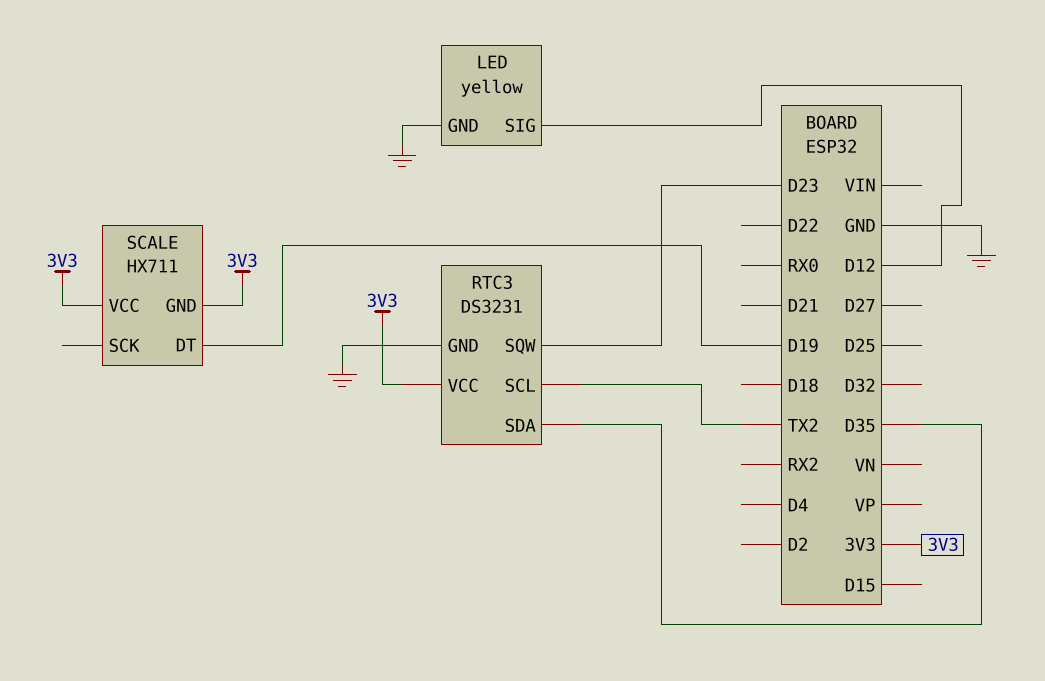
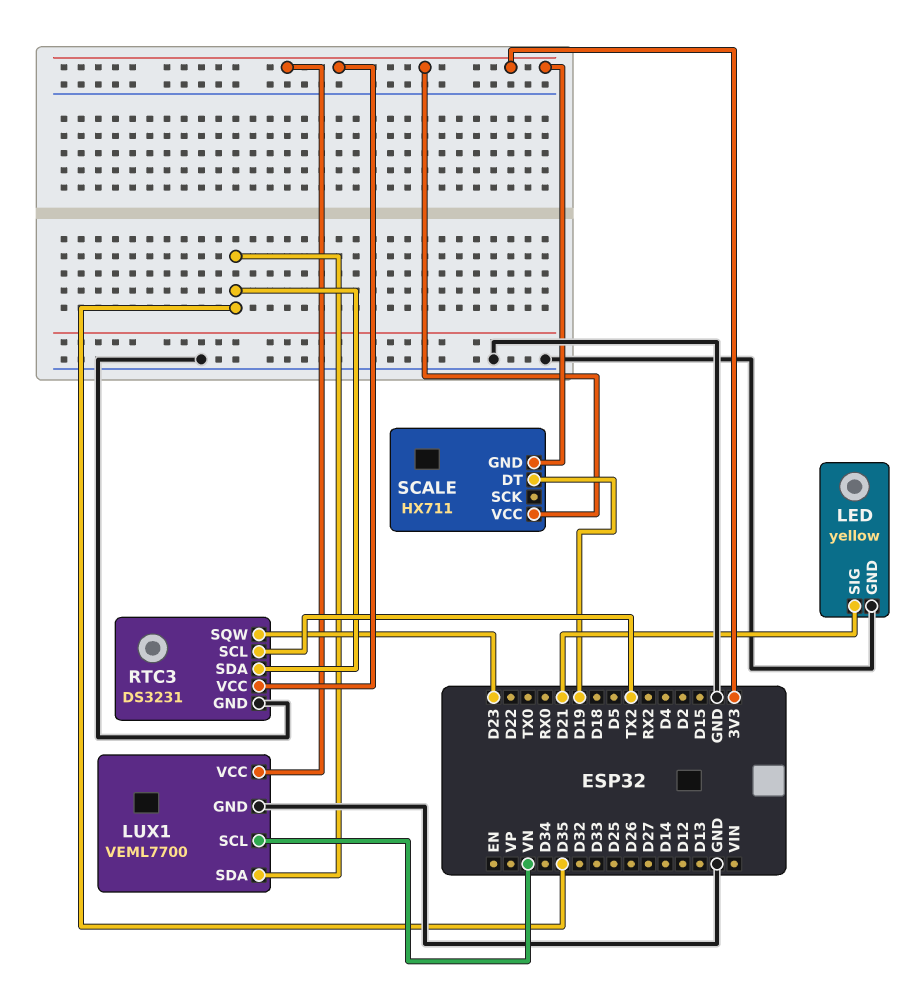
LED pin SIG: D12 -> D21
LUX1: none -> VEML7700
LUX1 pin GND: none -> GND
LUX1 pin SCL: none -> VN
LUX1 pin SDA: none -> D35
LUX1 pin VCC: none -> 3V3

